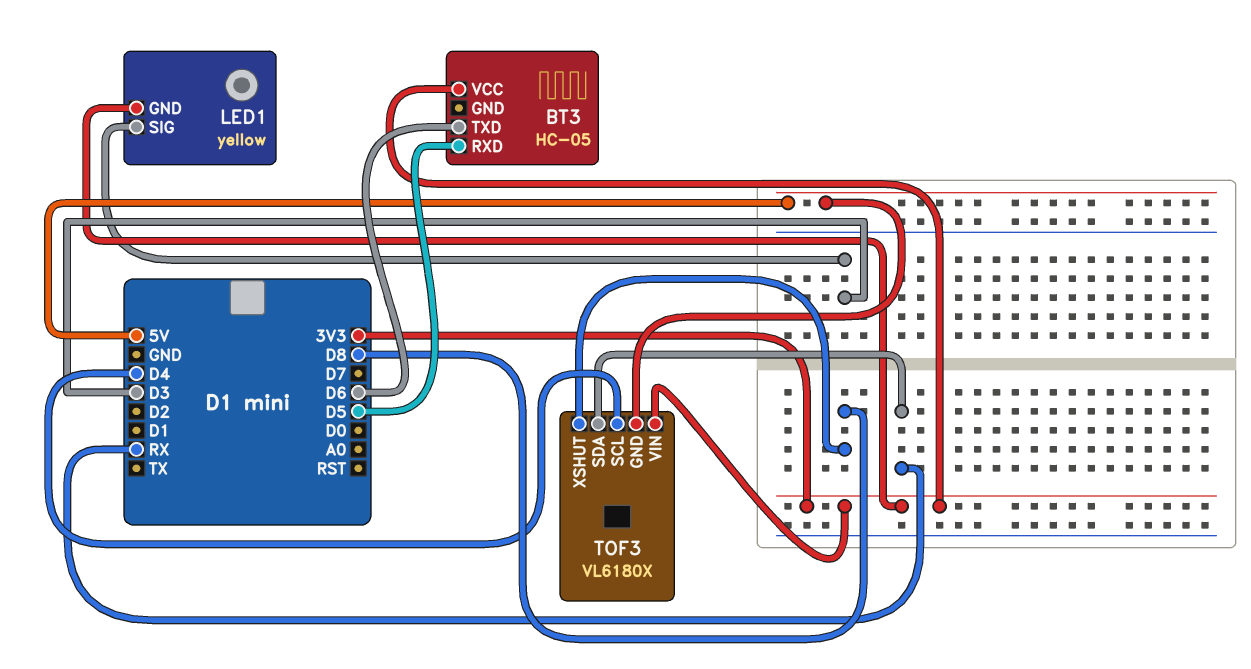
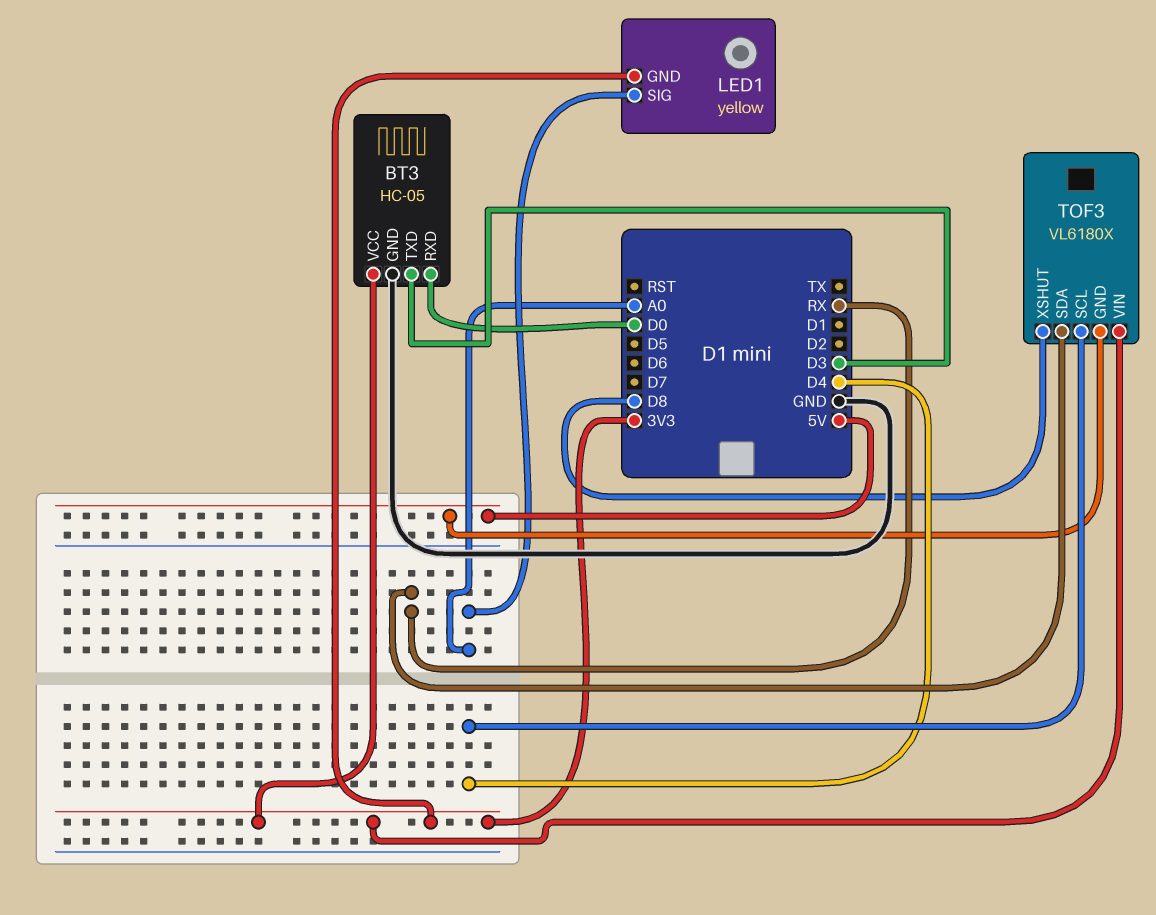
BT3 pin GND: none -> GND
BT3 pin RXD: D5 -> D0
BT3 pin TXD: D6 -> D3
LED1 pin SIG: D3 -> A0

